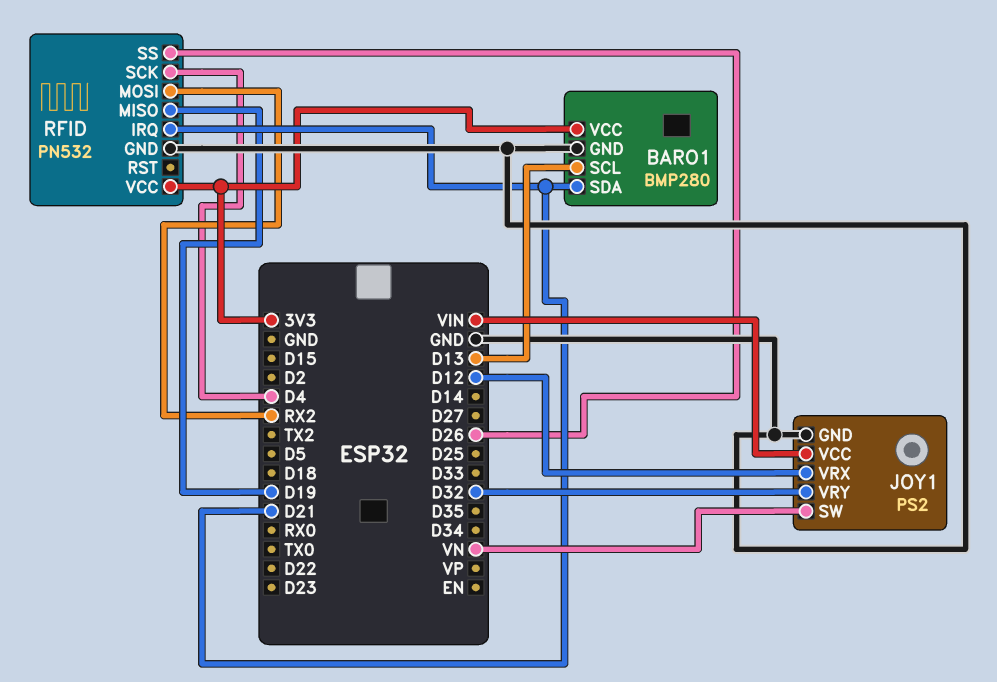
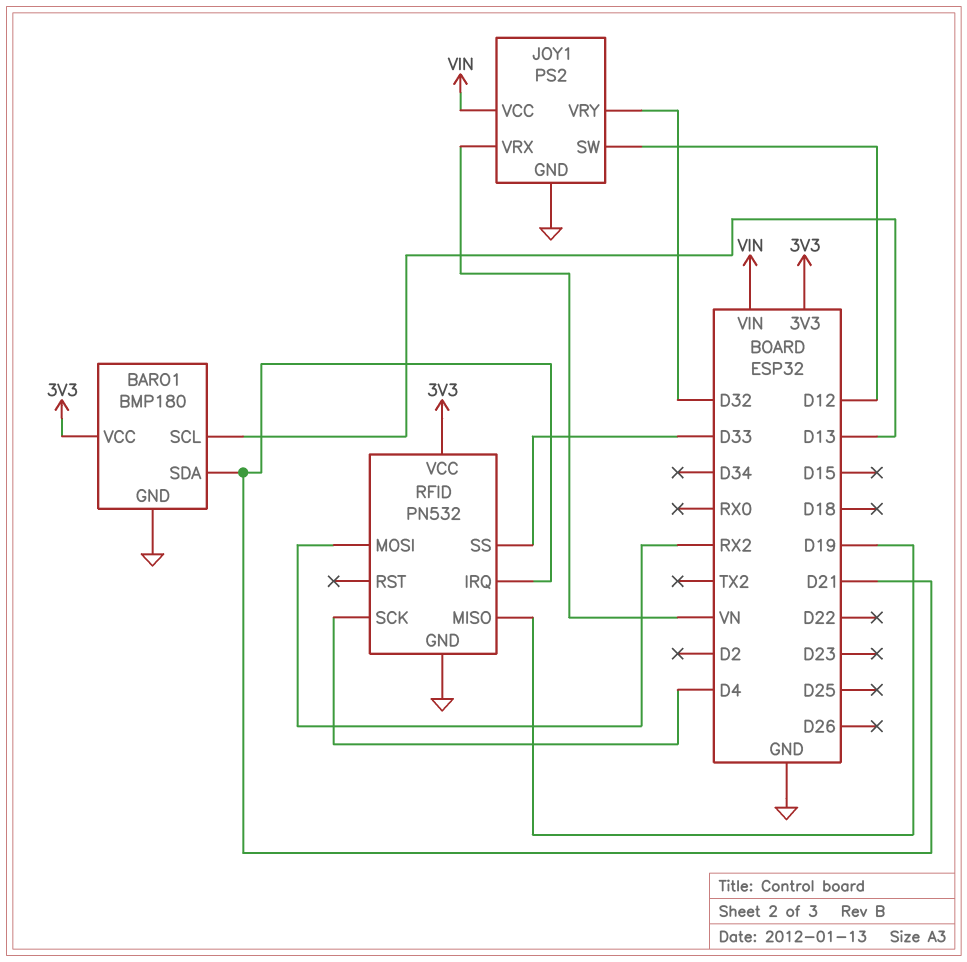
BARO1: BMP280 -> BMP180
JOY1 pin SW: VN -> D12
JOY1 pin VRX: D12 -> VN
RFID pin SS: D26 -> D33

